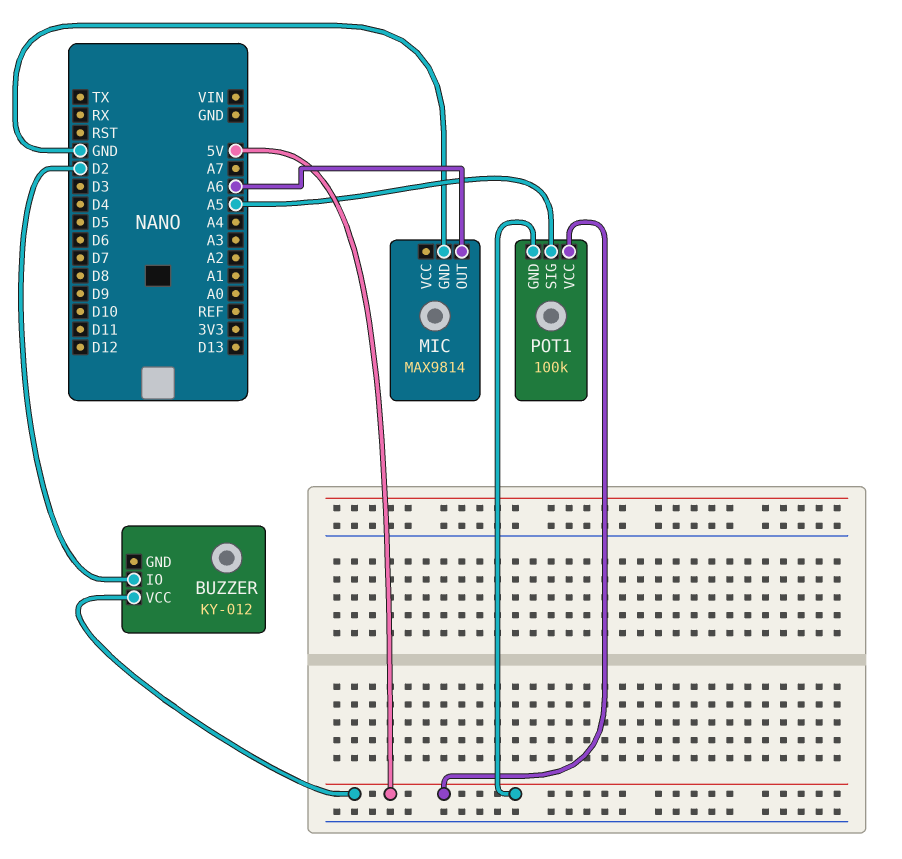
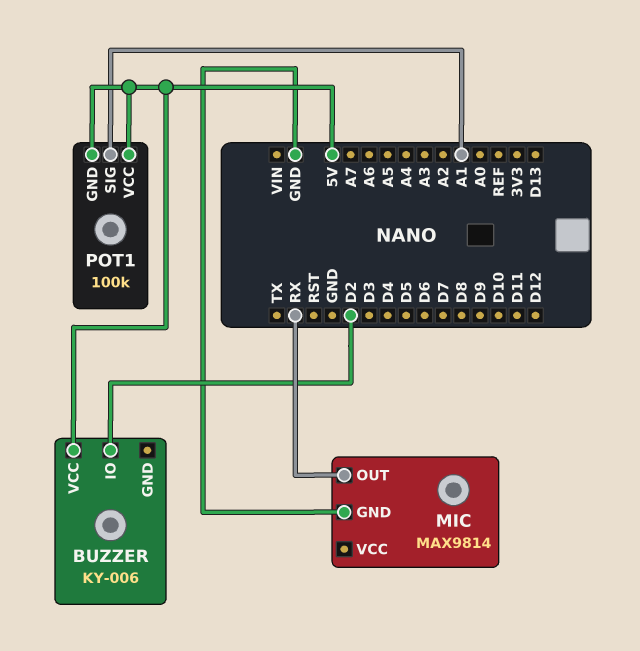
BUZZER: KY-012 -> KY-006
MIC pin OUT: A6 -> RX
POT1 pin SIG: A5 -> A1

